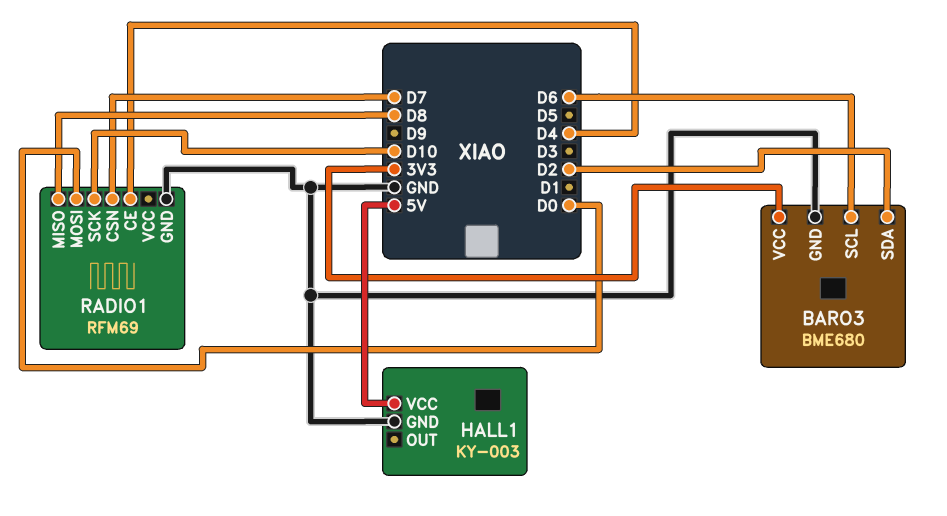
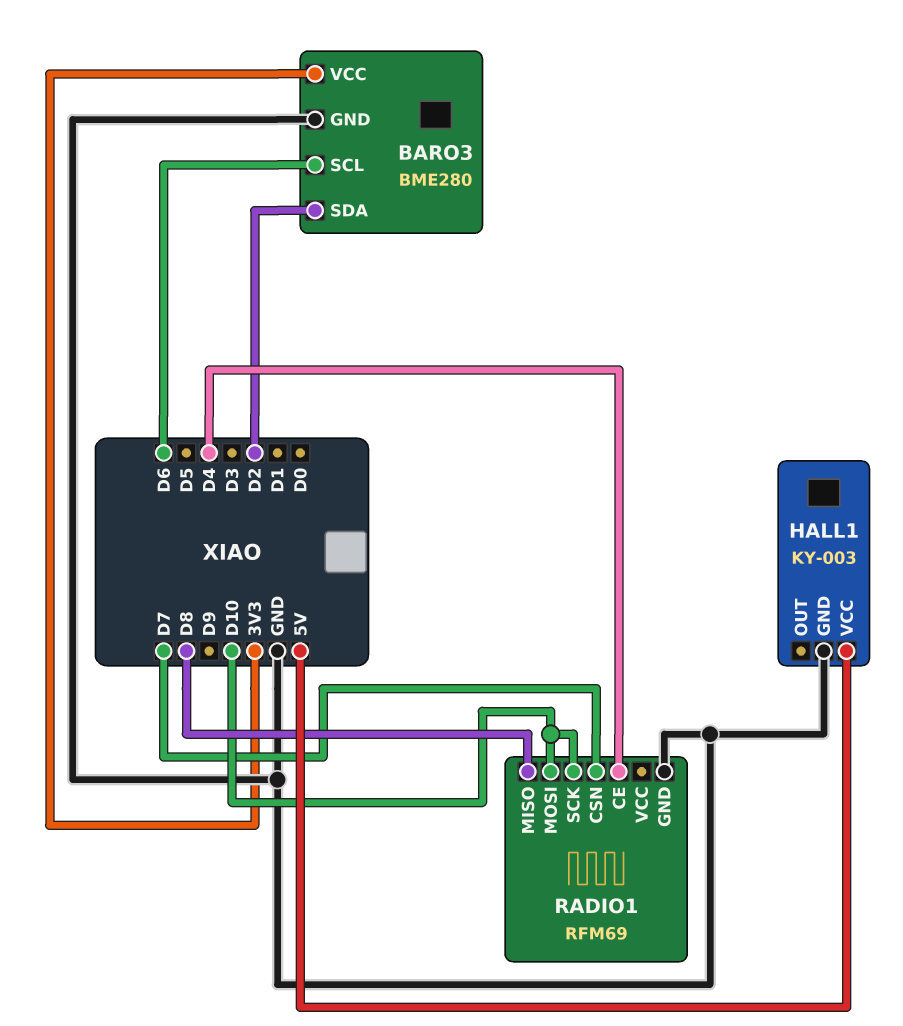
BARO3: BME680 -> BME280
RADIO1 pin MOSI: D0 -> D10

